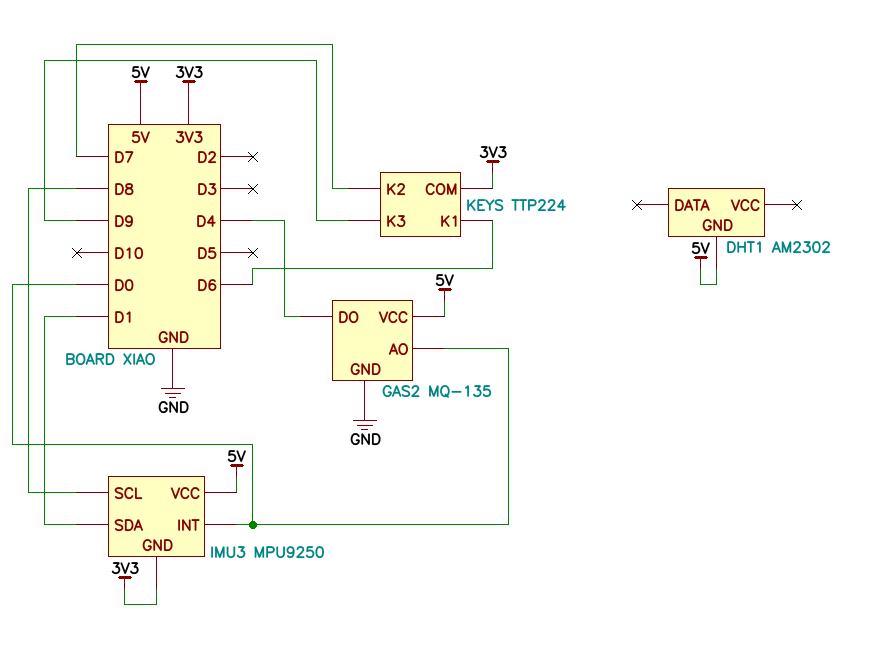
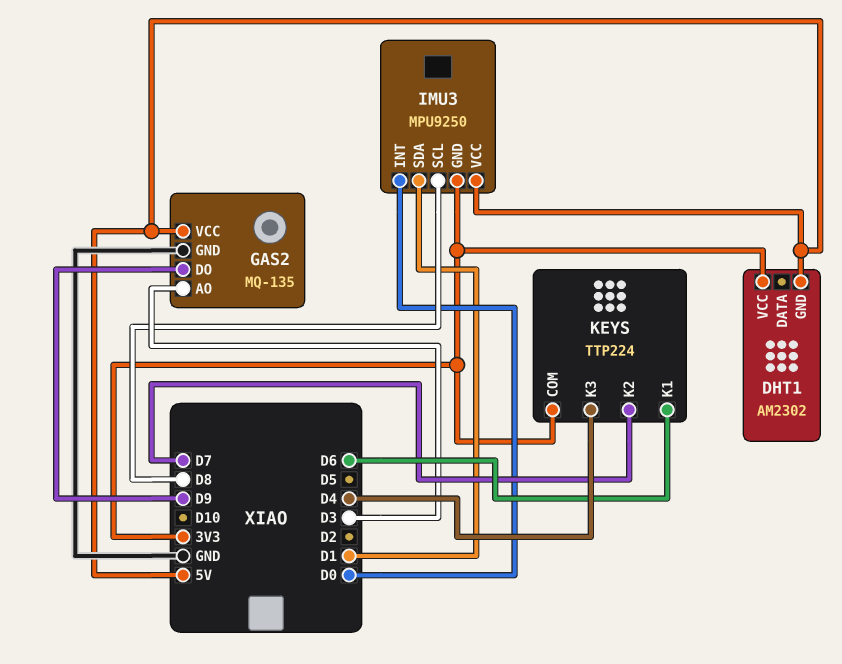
DHT1 pin VCC: none -> 3V3
GAS2 pin AO: D0 -> D3
GAS2 pin DO: D4 -> D9
KEYS pin K3: D9 -> D4

